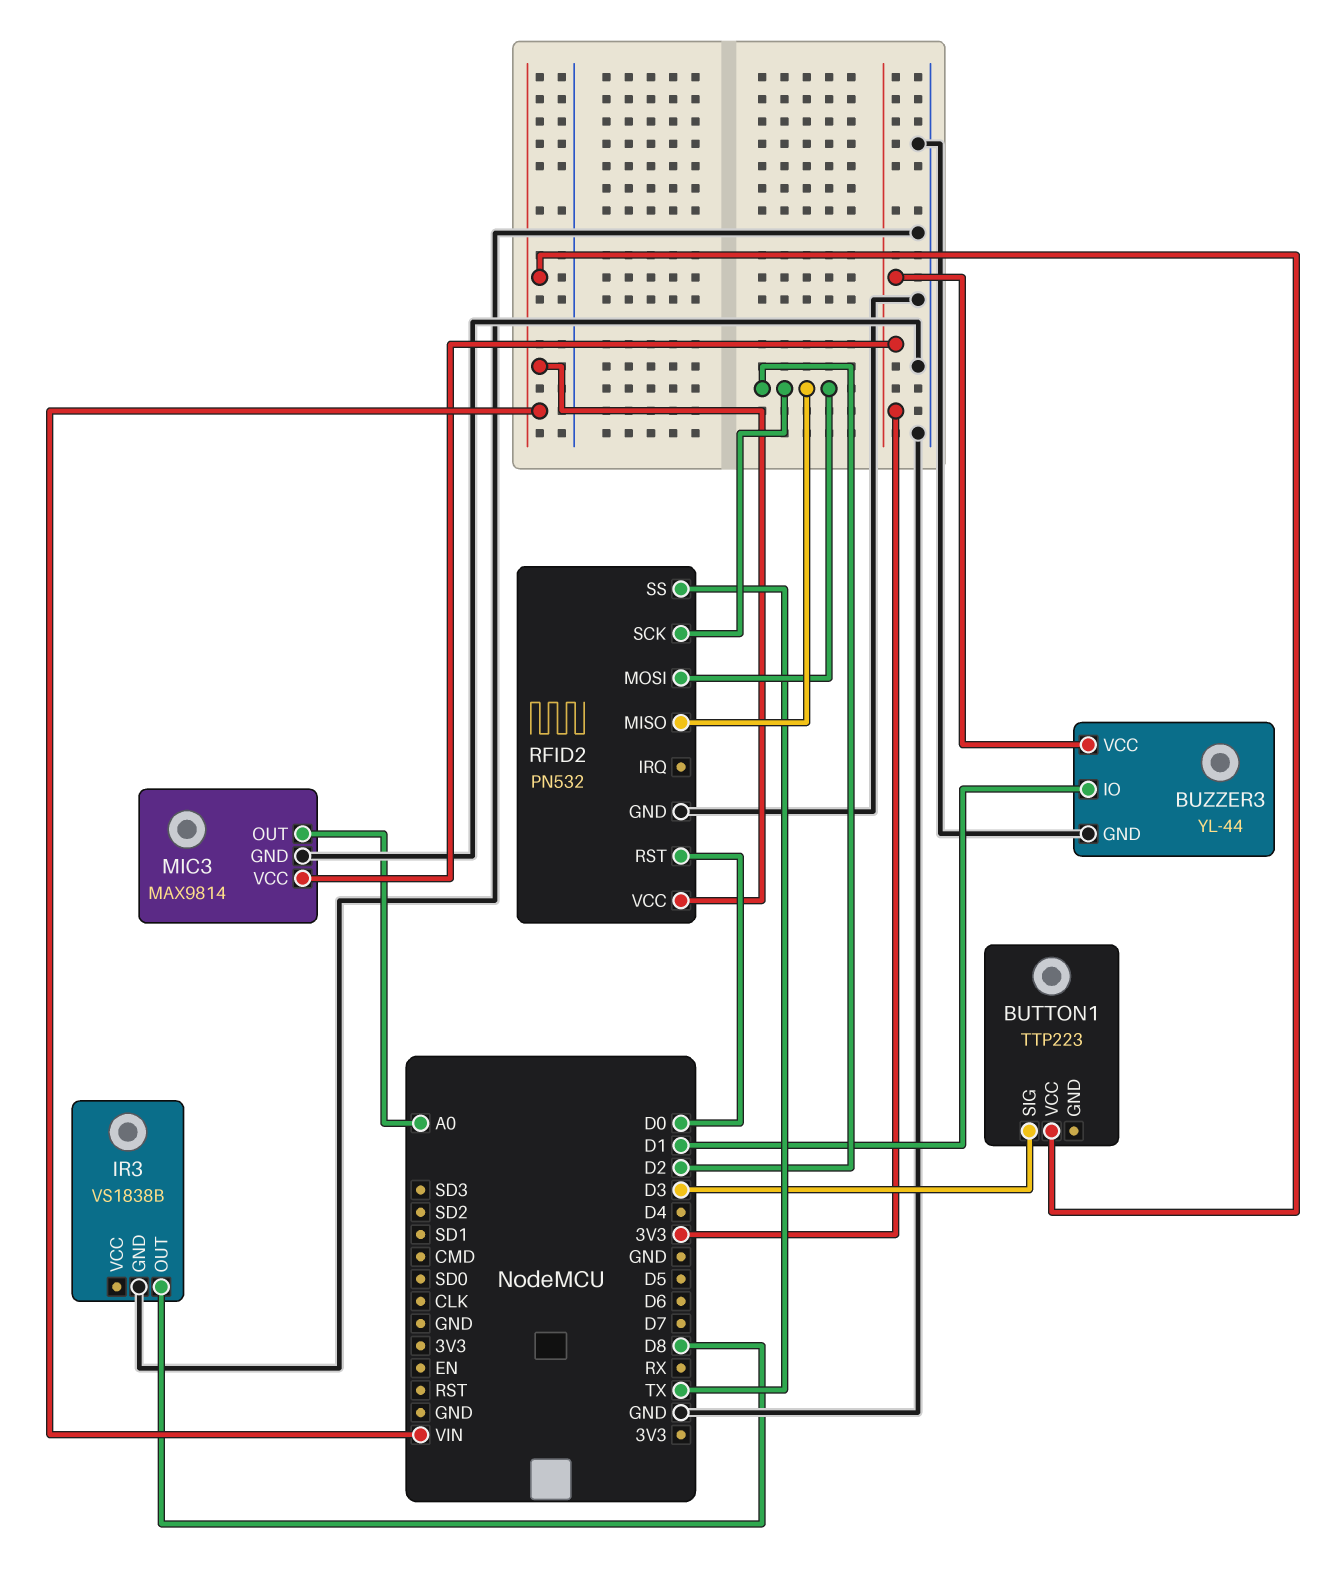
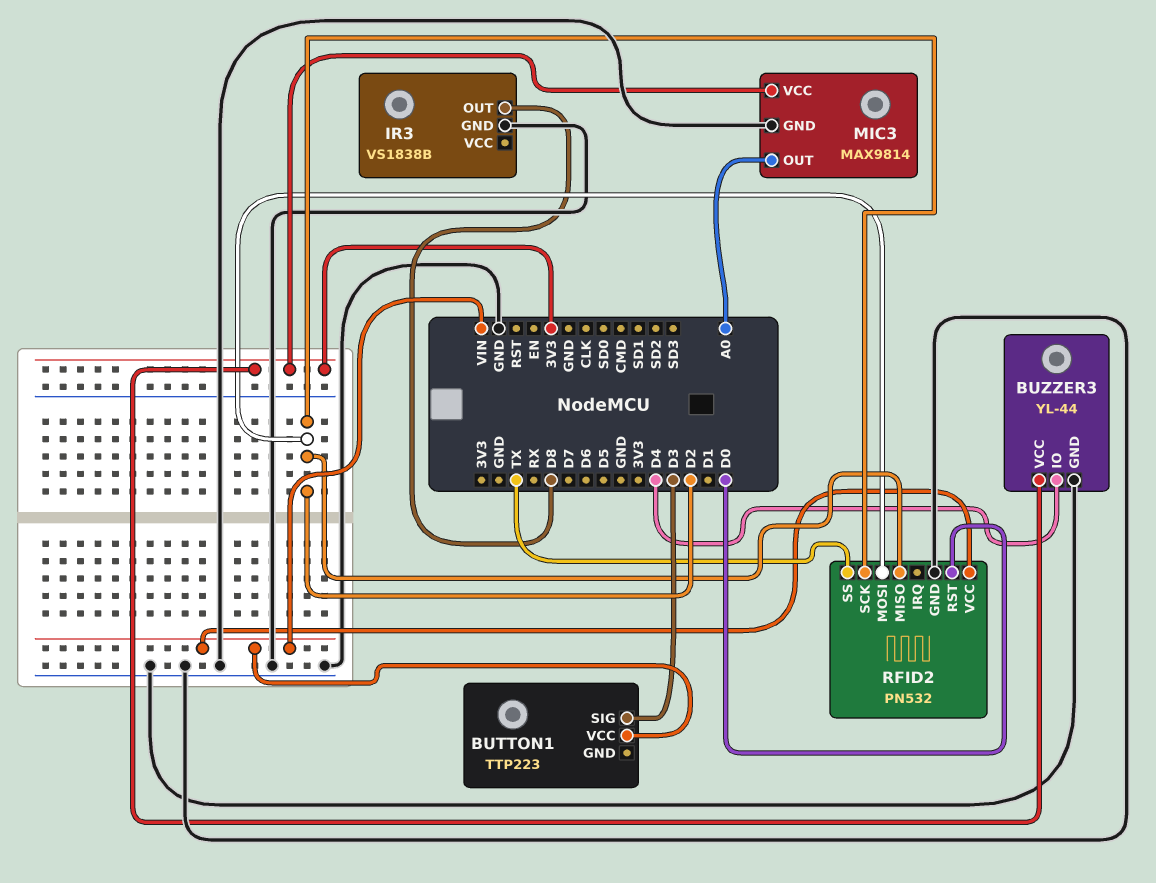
BUZZER3 pin IO: D1 -> D4

